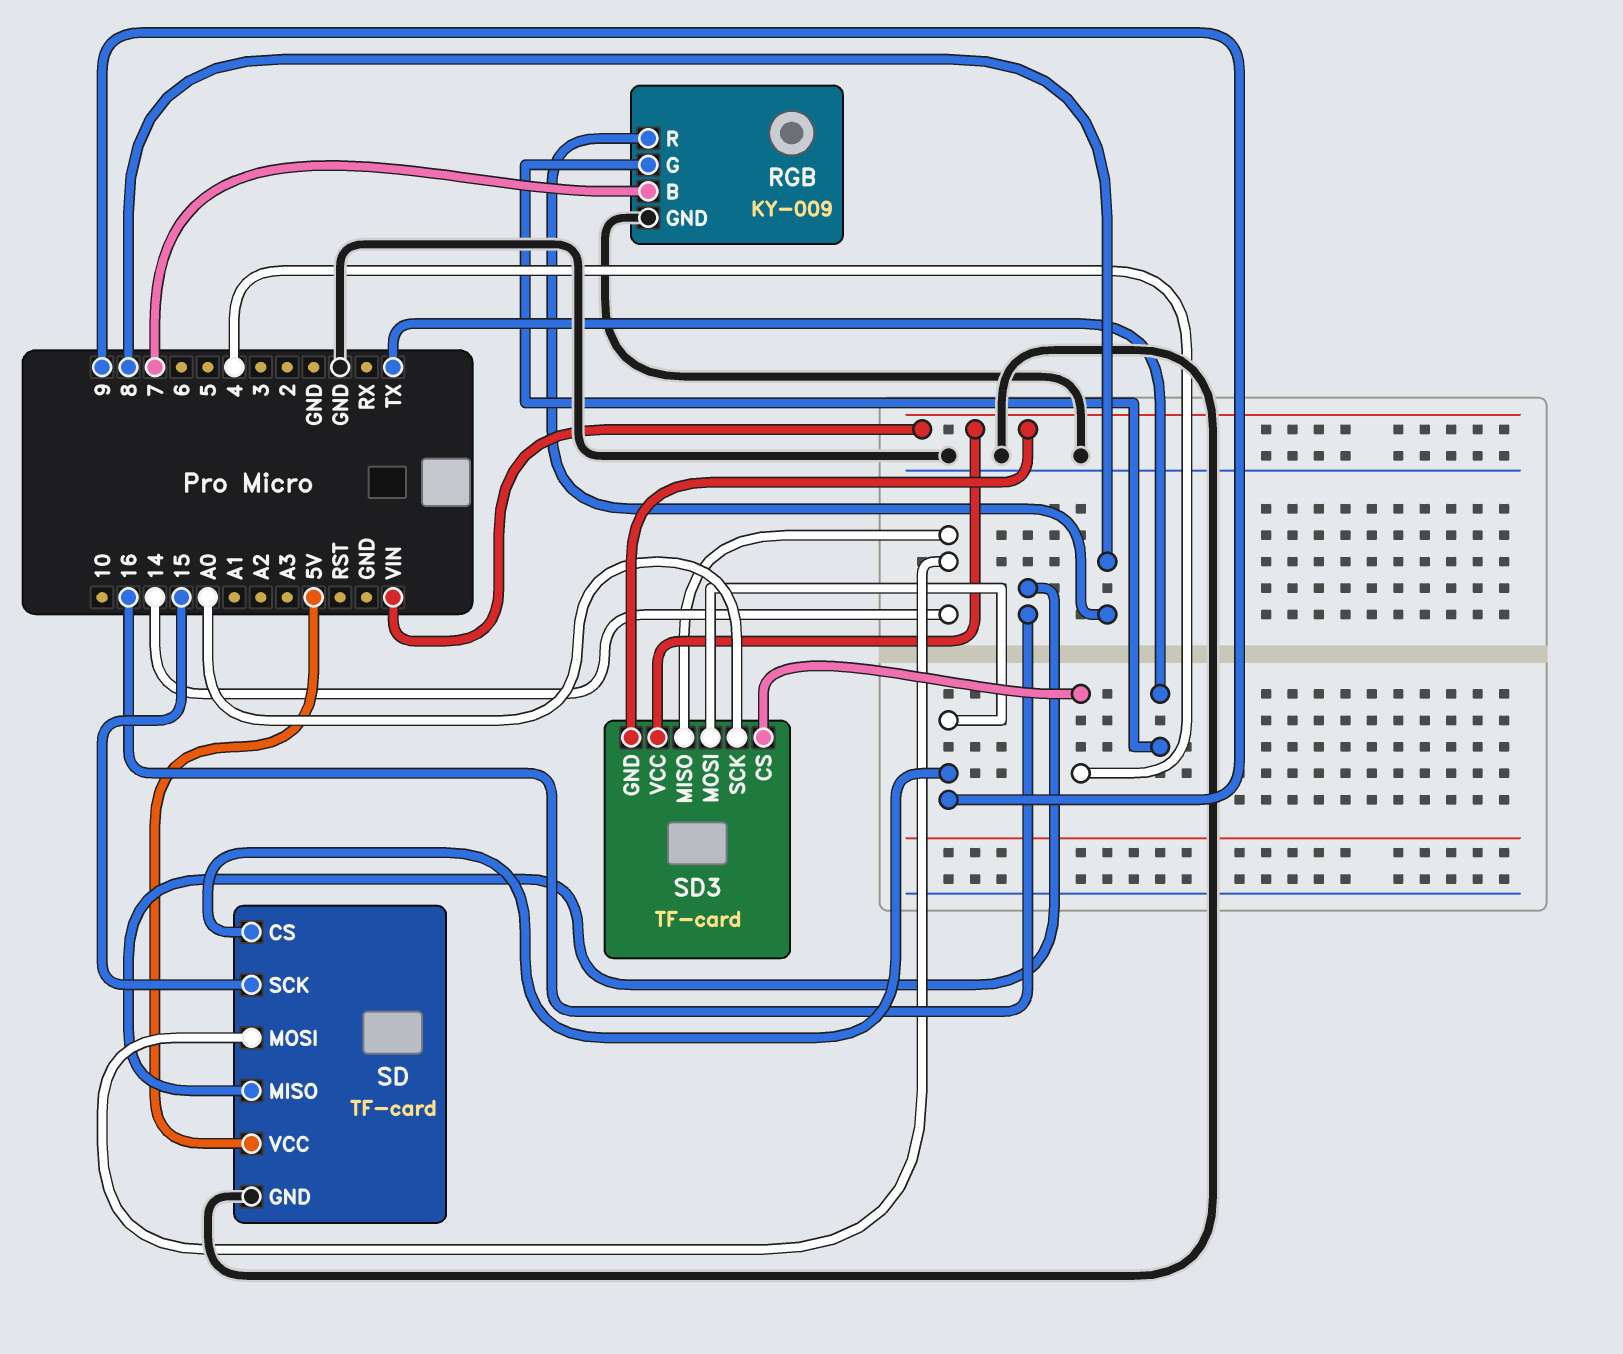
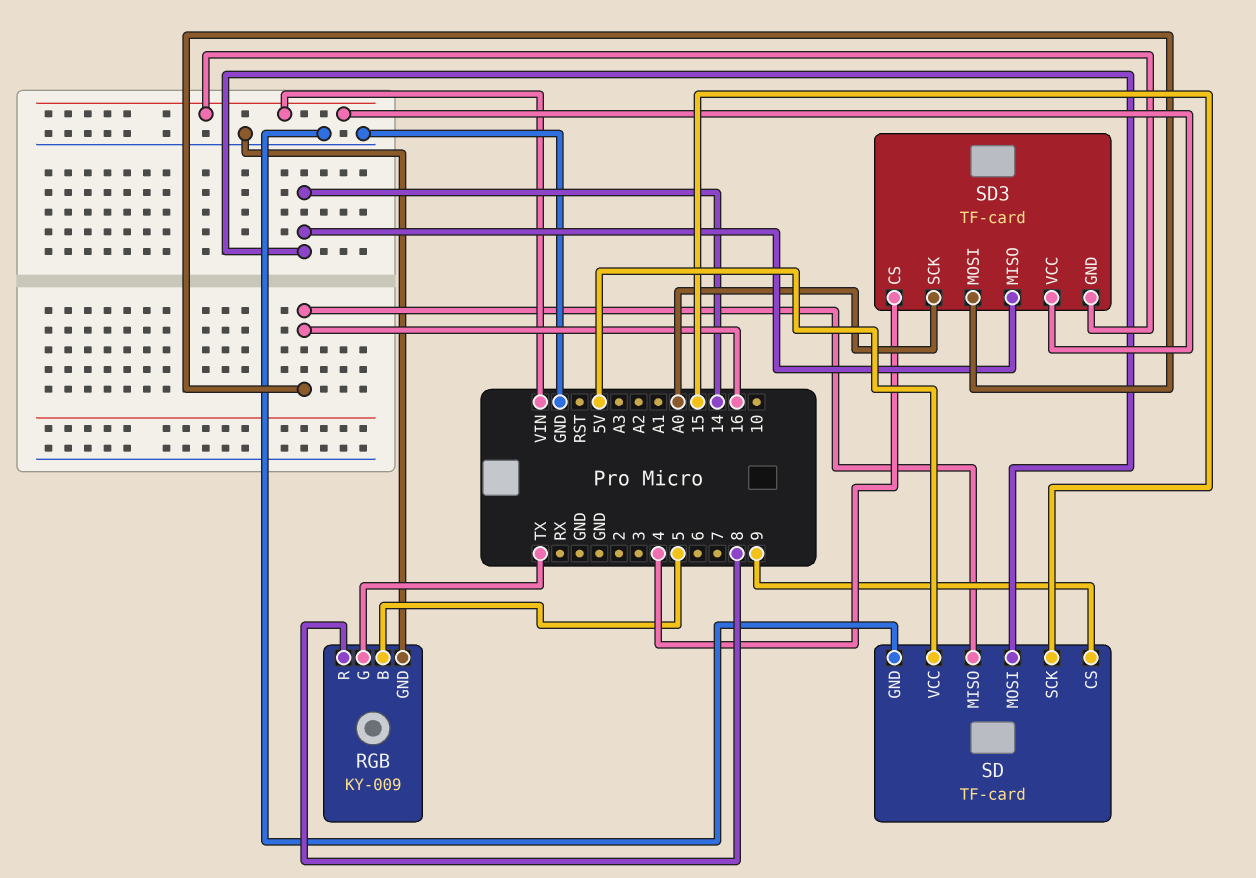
RGB pin B: 7 -> 5
SD3 pin MOSI: 9 -> 16

